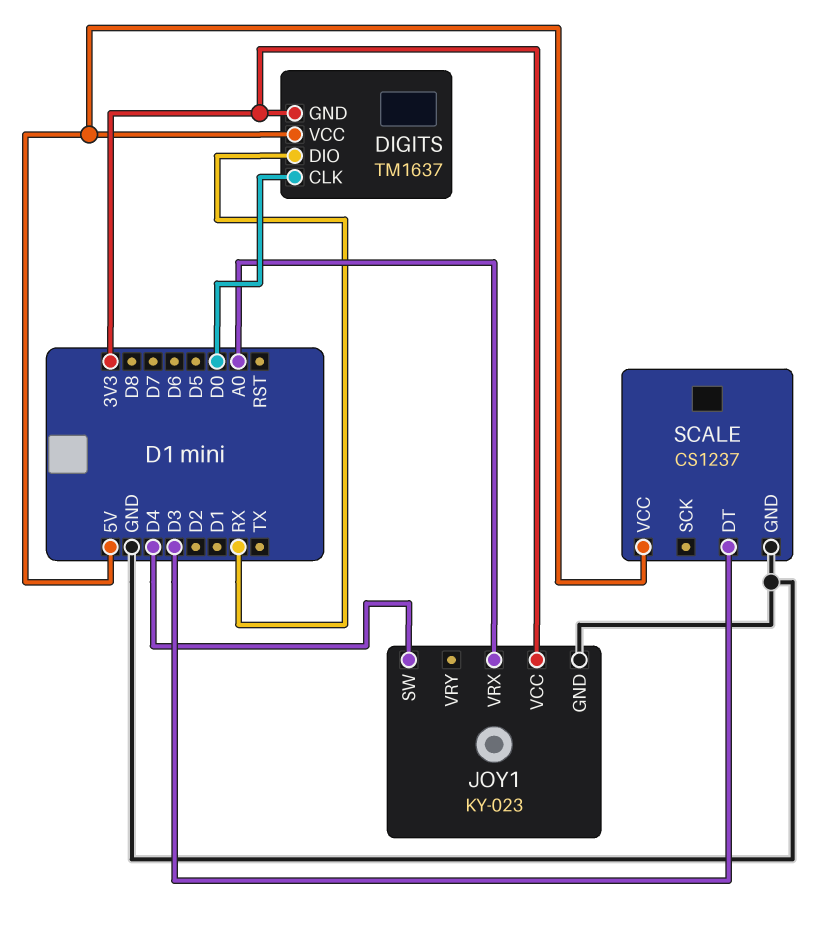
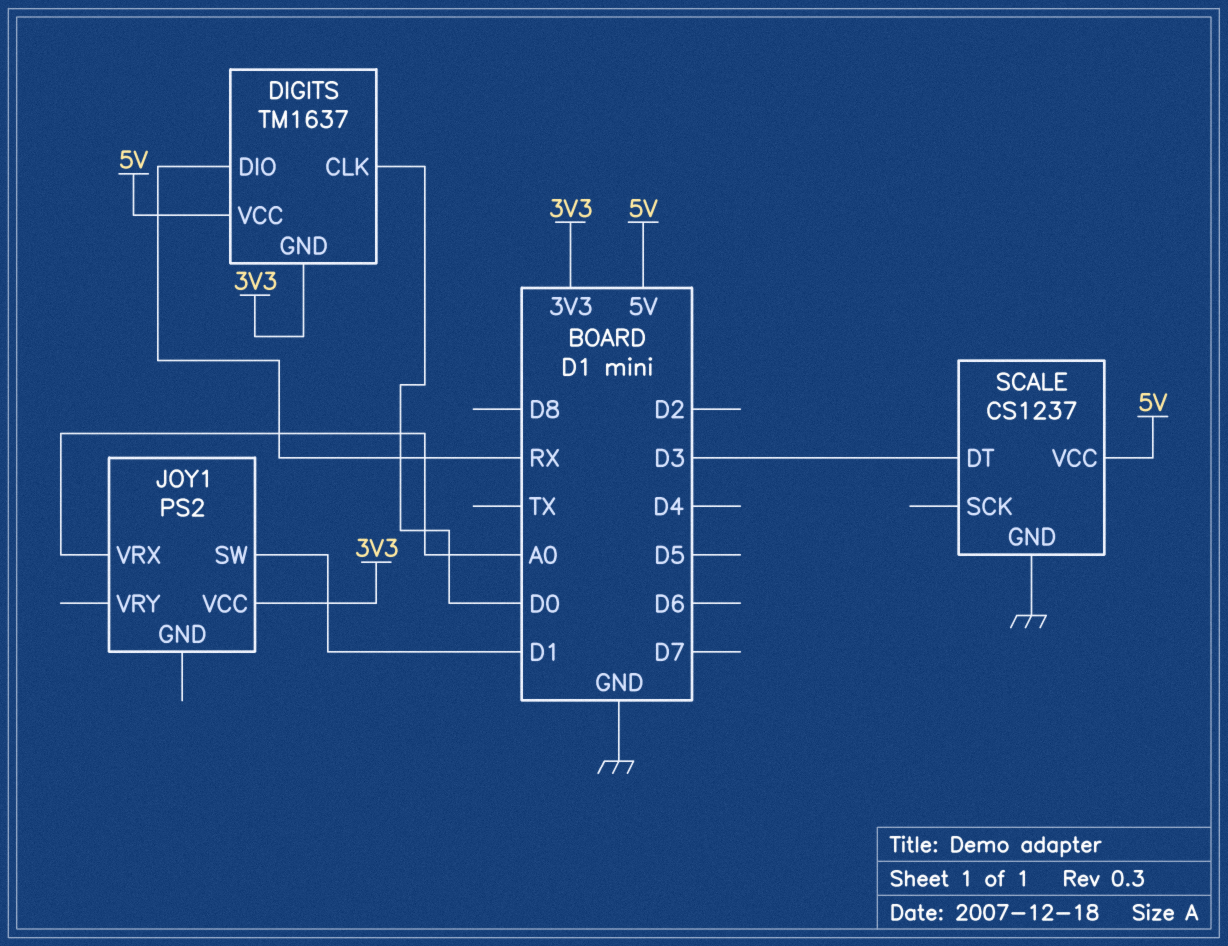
JOY1: KY-023 -> PS2
JOY1 pin GND: GND -> none
JOY1 pin SW: D4 -> D1

